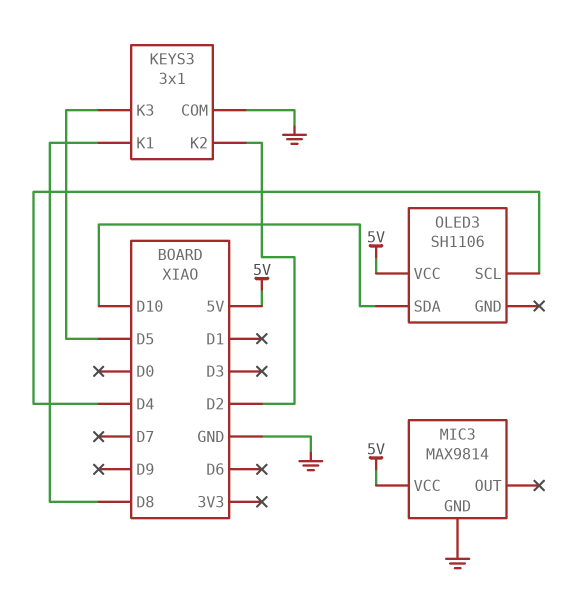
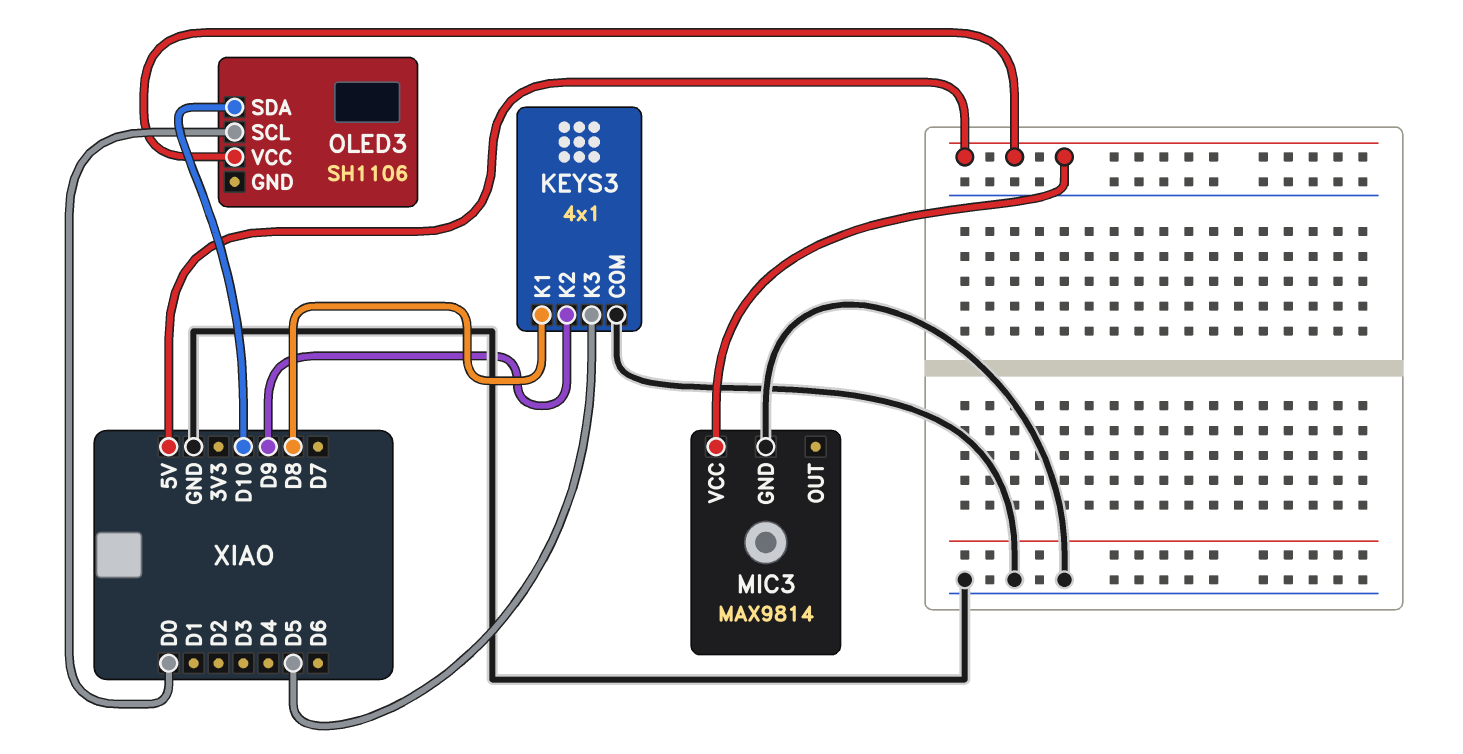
KEYS3: 3x1 -> 4x1
KEYS3 pin K2: D2 -> D9
OLED3 pin SCL: D4 -> D0

